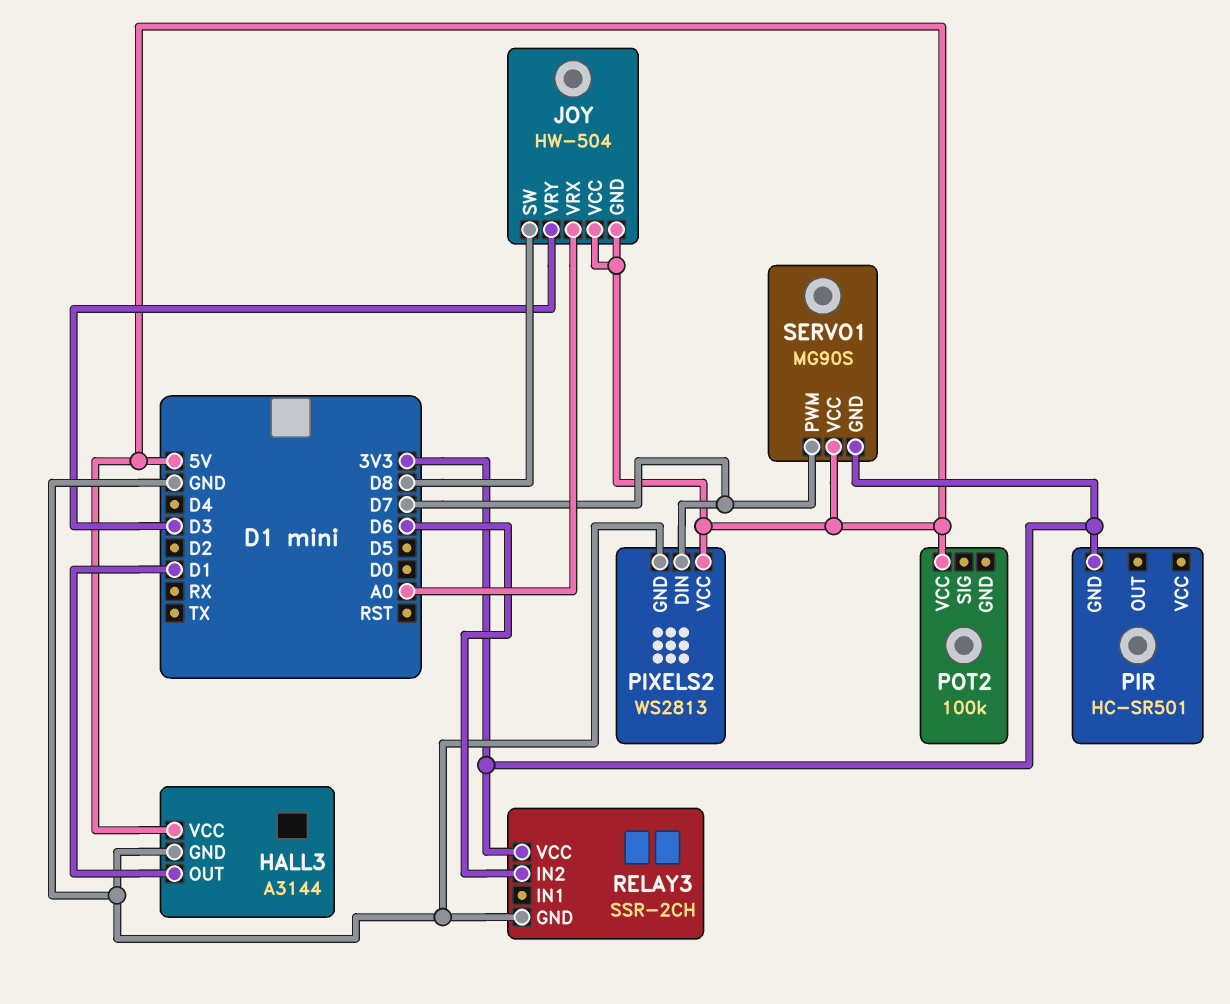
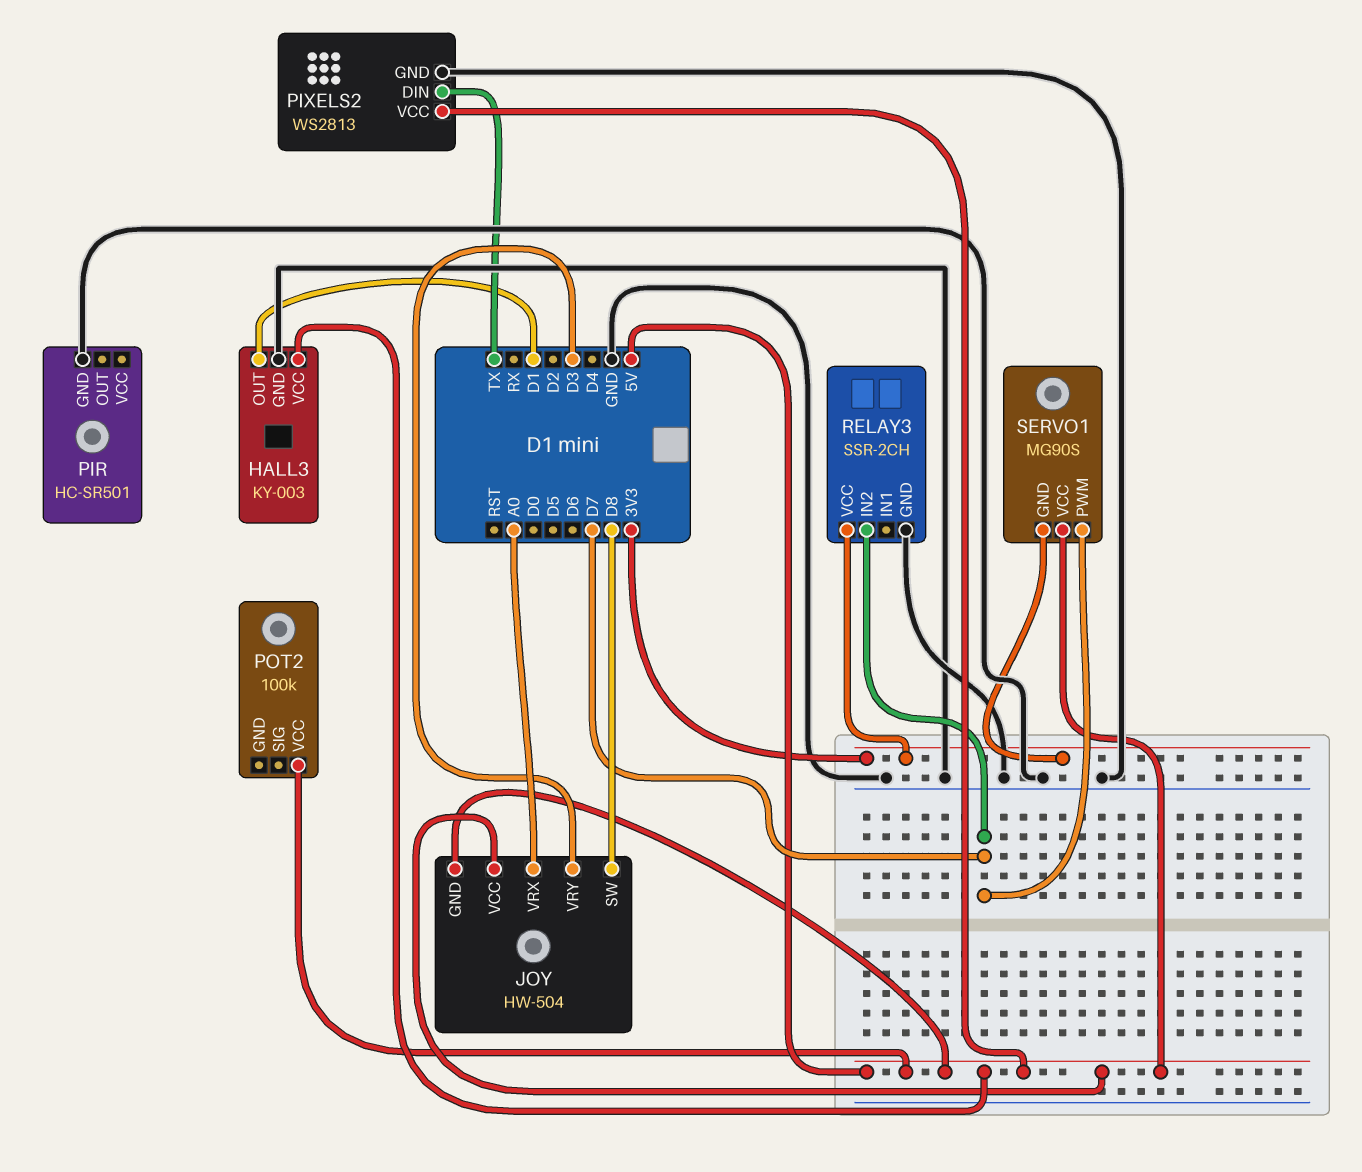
HALL3: A3144 -> KY-003
PIR pin GND: 3V3 -> GND
PIXELS2 pin DIN: D7 -> TX
RELAY3 pin IN2: D6 -> D7

